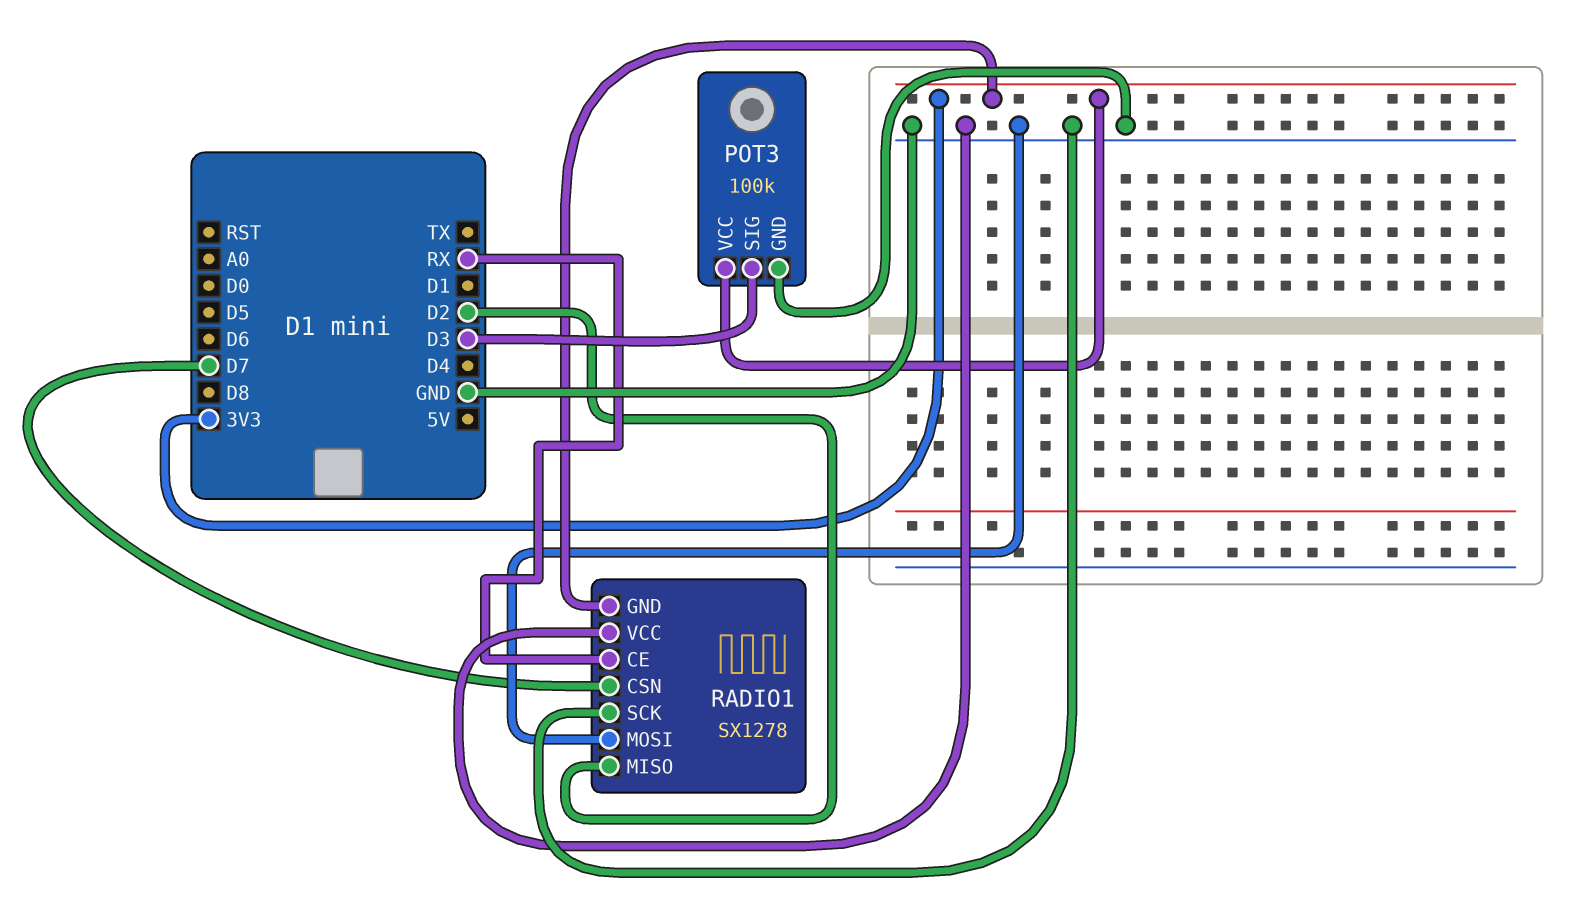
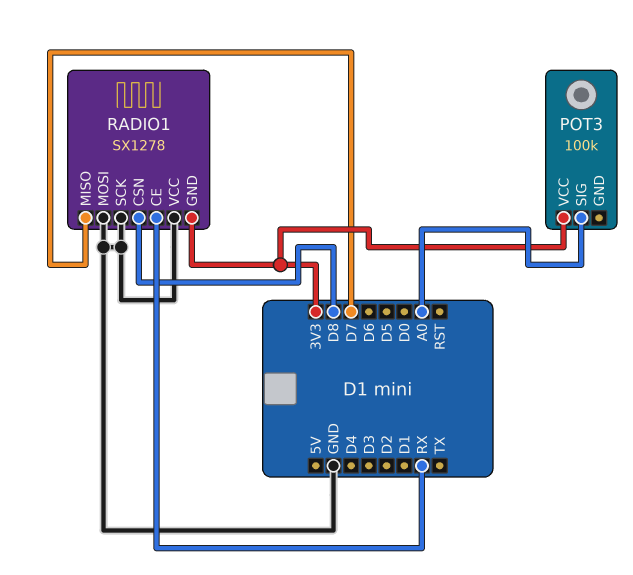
POT3 pin GND: GND -> none
POT3 pin SIG: D3 -> A0
RADIO1 pin CSN: D7 -> D8
RADIO1 pin MISO: D2 -> D7

